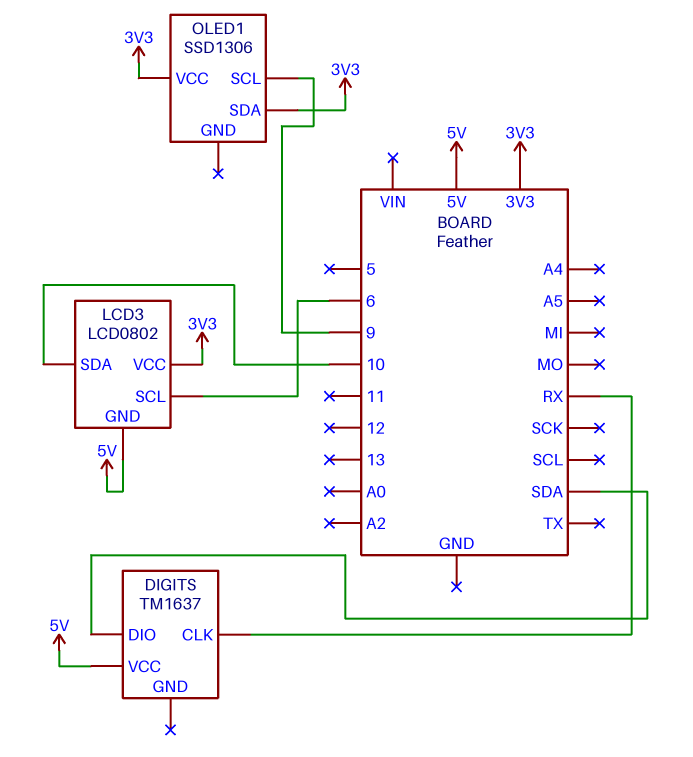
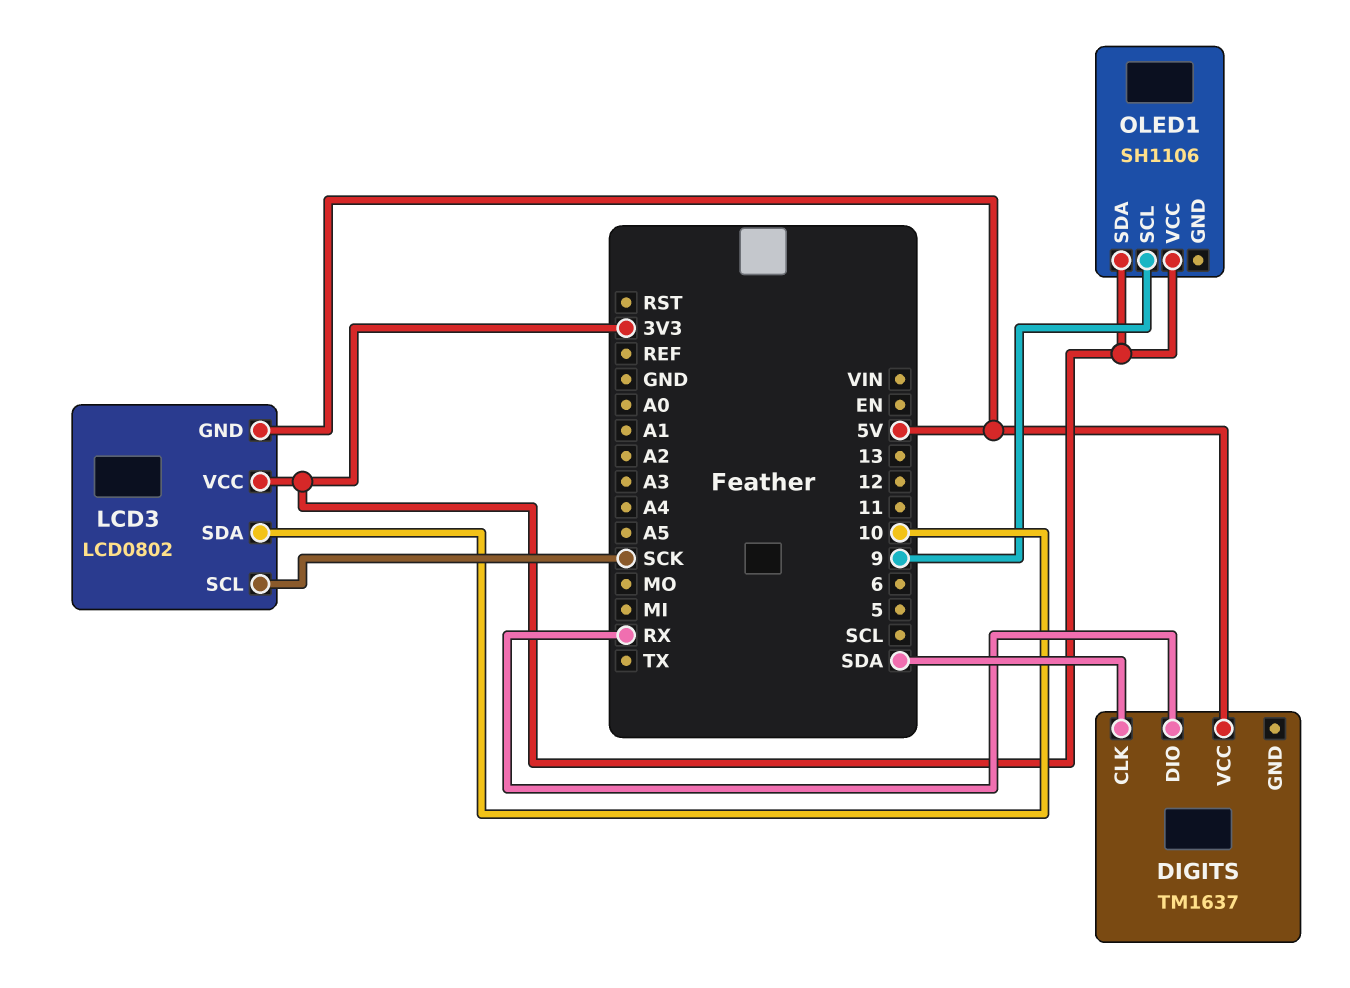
DIGITS pin CLK: RX -> SDA
DIGITS pin DIO: SDA -> RX
LCD3 pin SCL: 6 -> SCK
OLED1: SSD1306 -> SH1106

